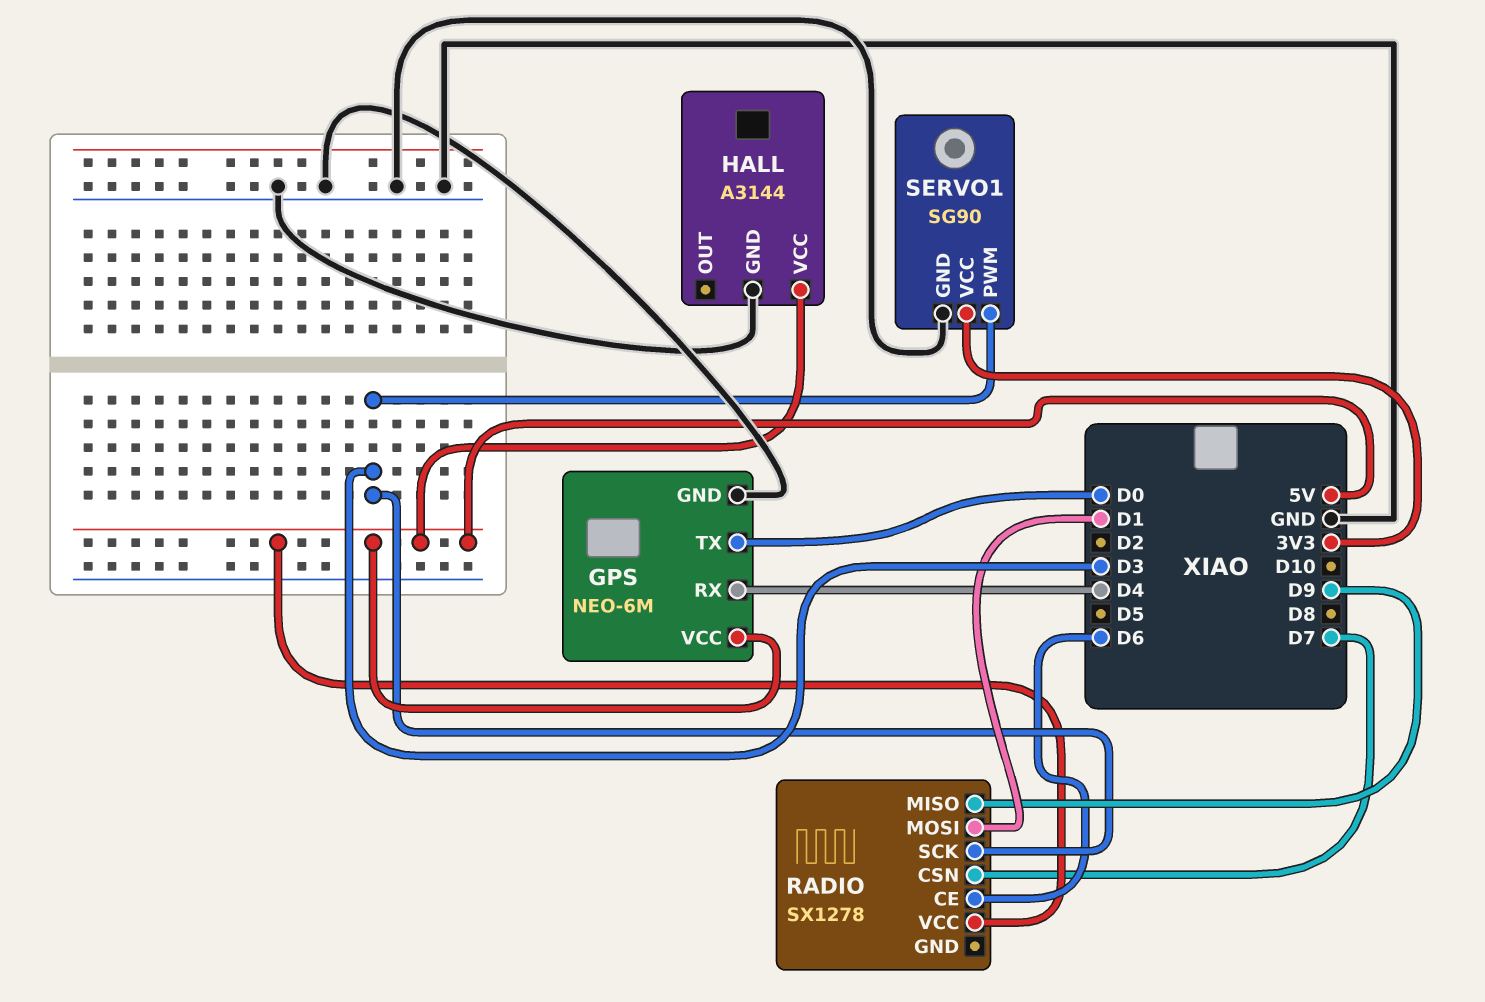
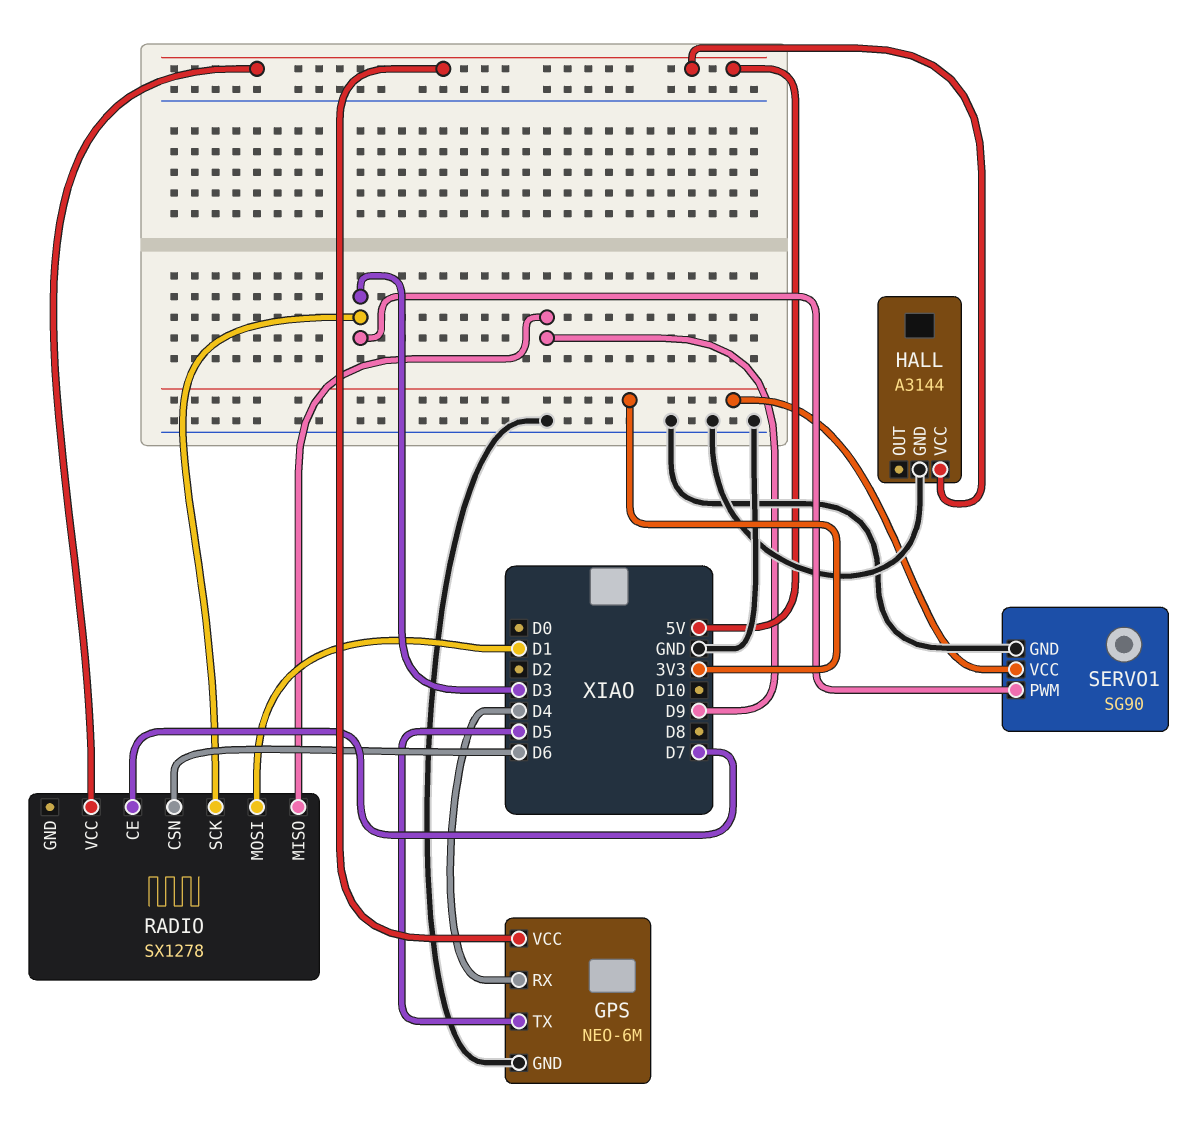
GPS pin TX: D0 -> D5
RADIO pin CE: D6 -> D7
RADIO pin CSN: D7 -> D6

